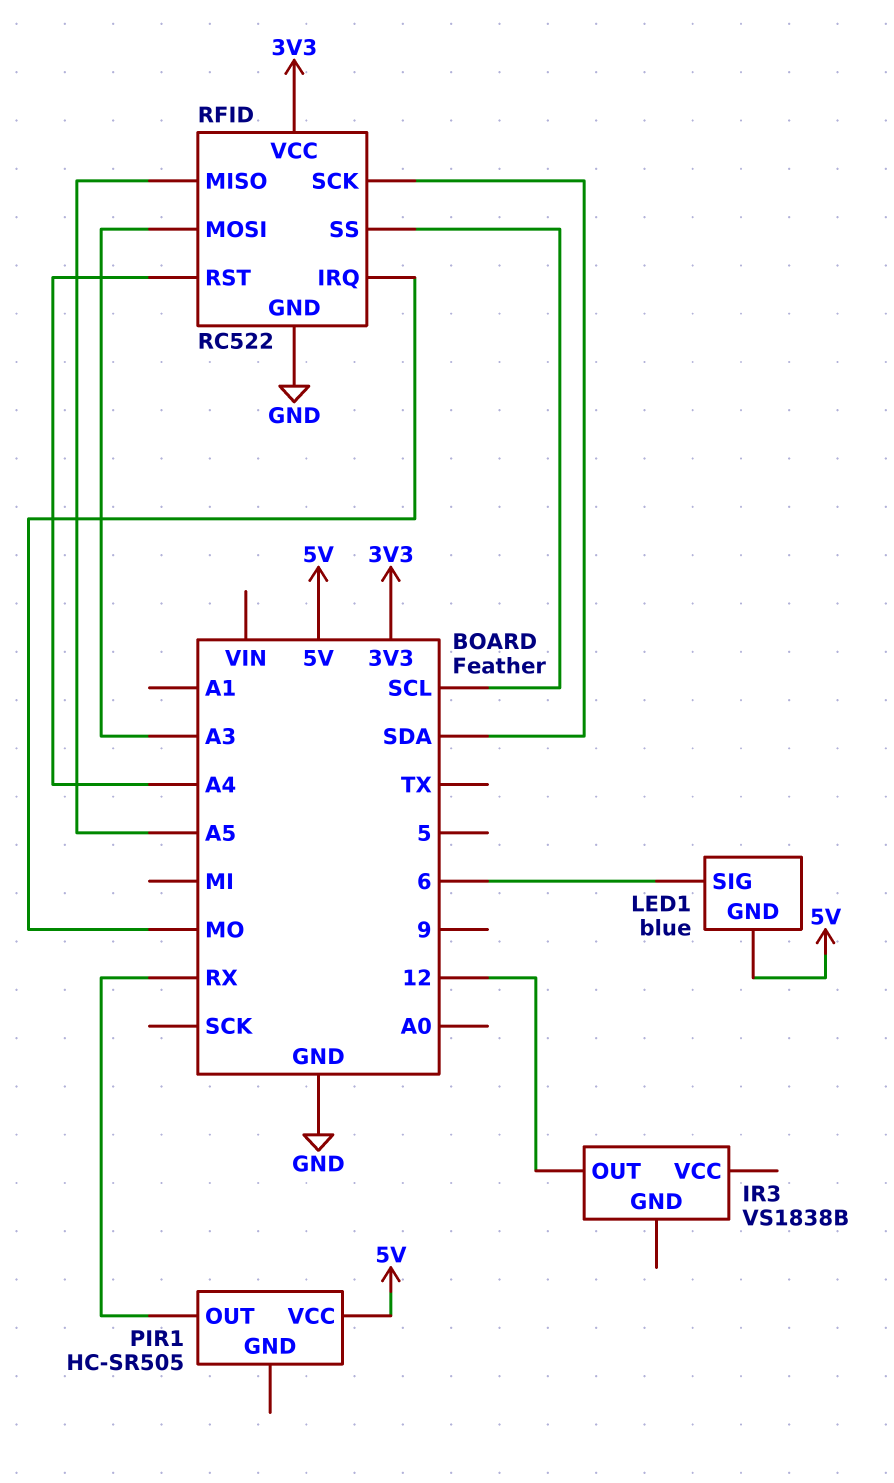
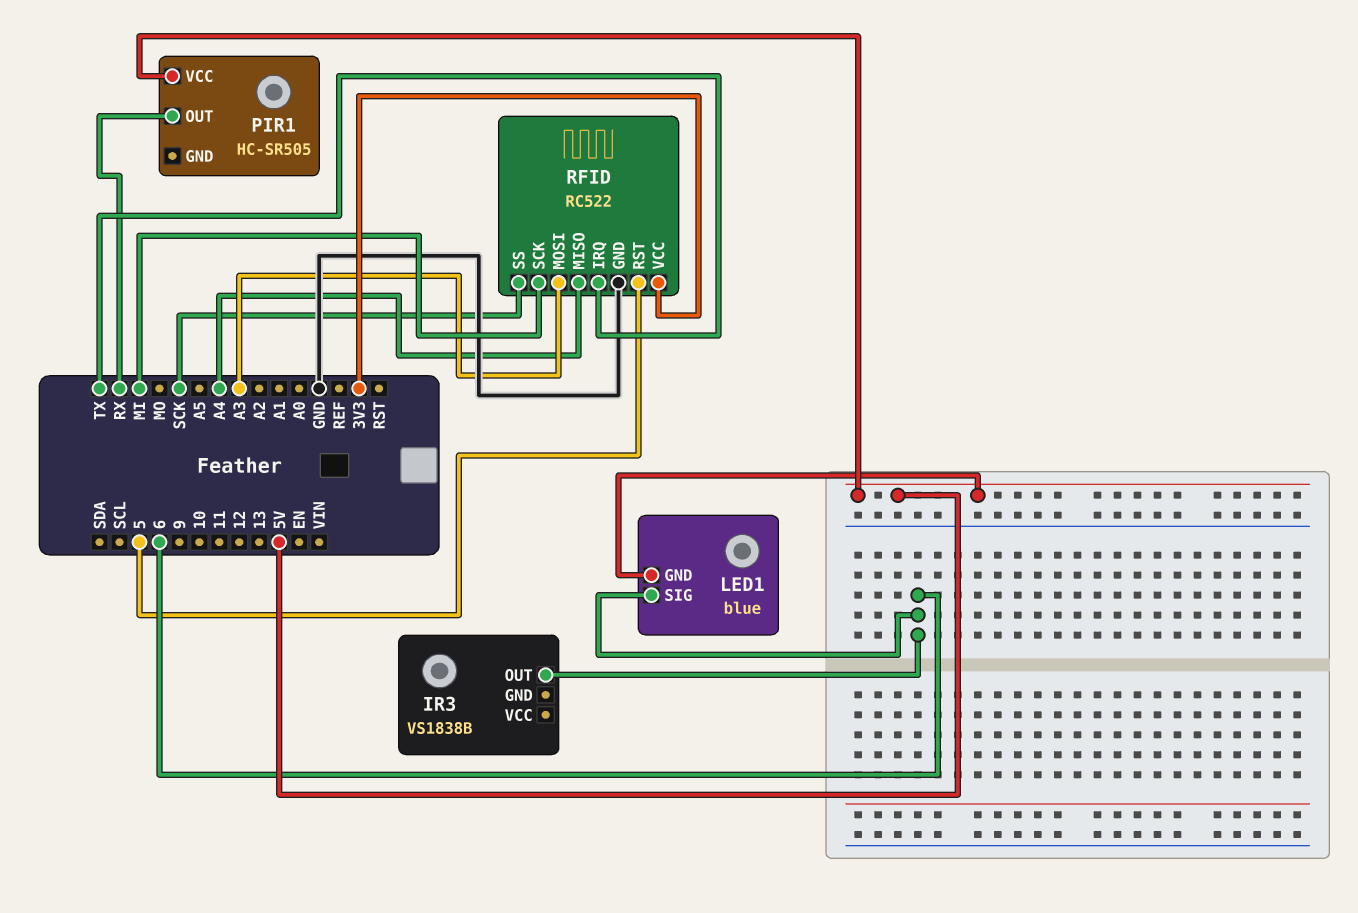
IR3 pin OUT: 12 -> 6
RFID pin IRQ: MO -> TX
RFID pin MISO: A5 -> A4
RFID pin RST: A4 -> 5
RFID pin SCK: SDA -> MI
RFID pin SS: SCL -> SCK

